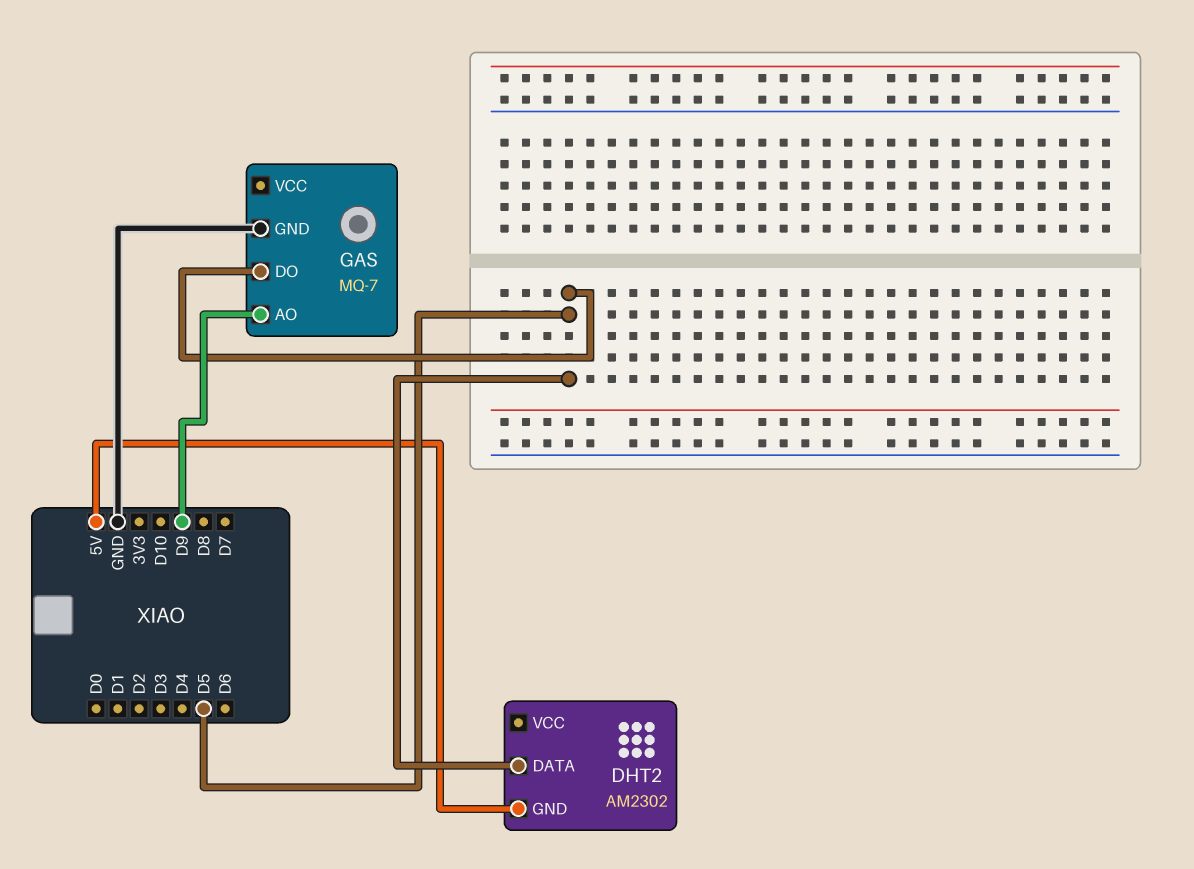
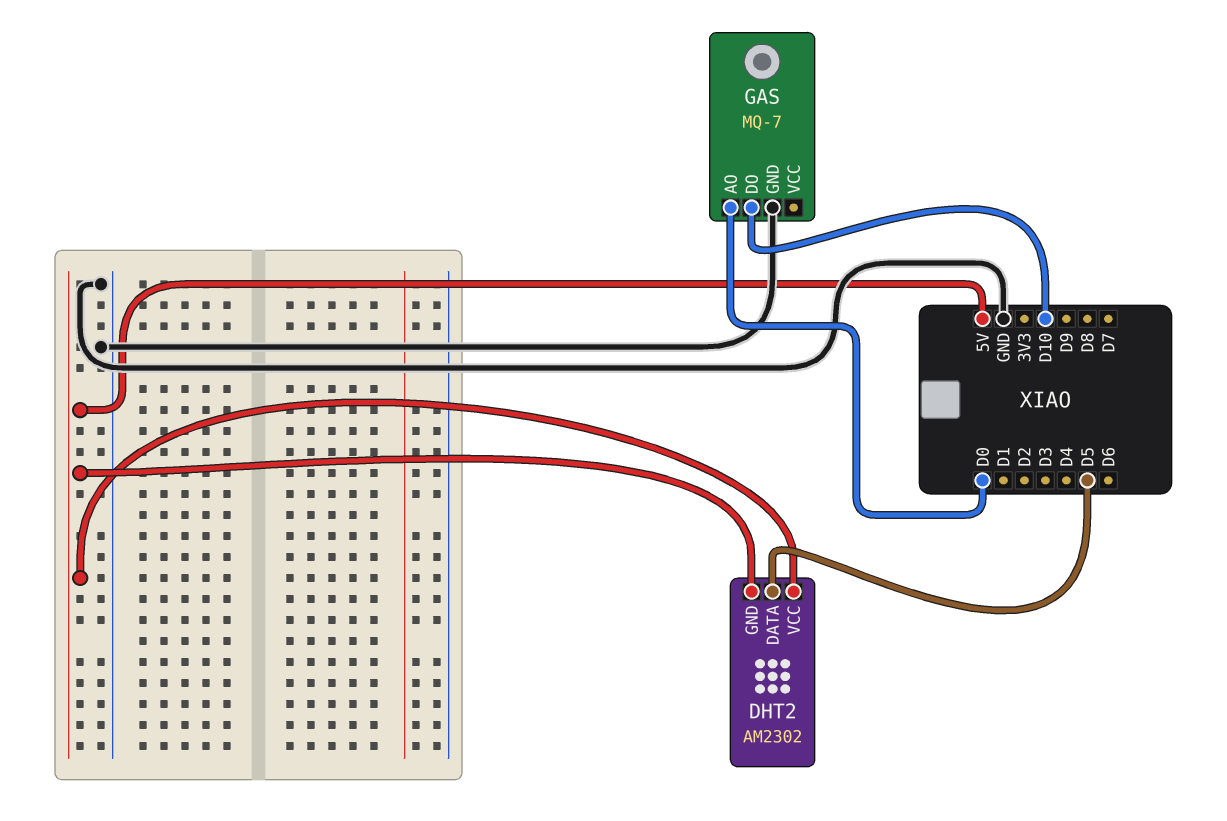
DHT2 pin VCC: none -> 5V
GAS pin AO: D9 -> D0
GAS pin DO: D5 -> D10

